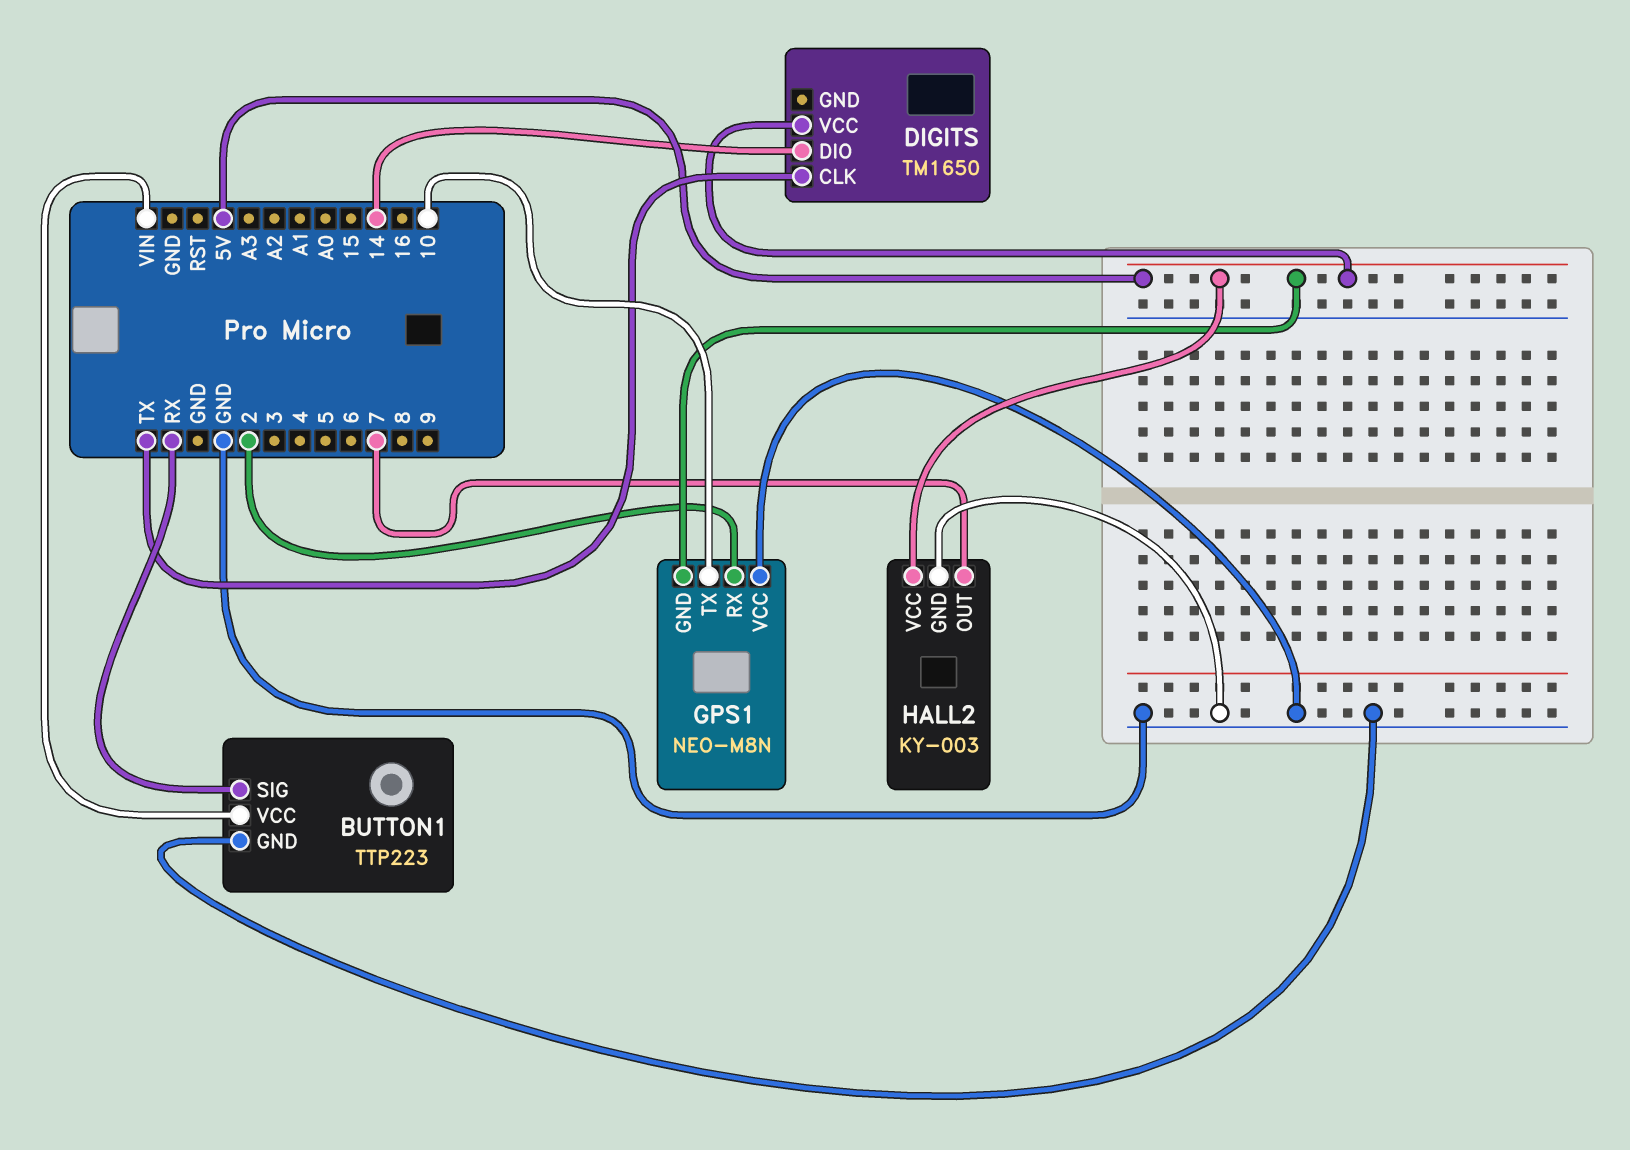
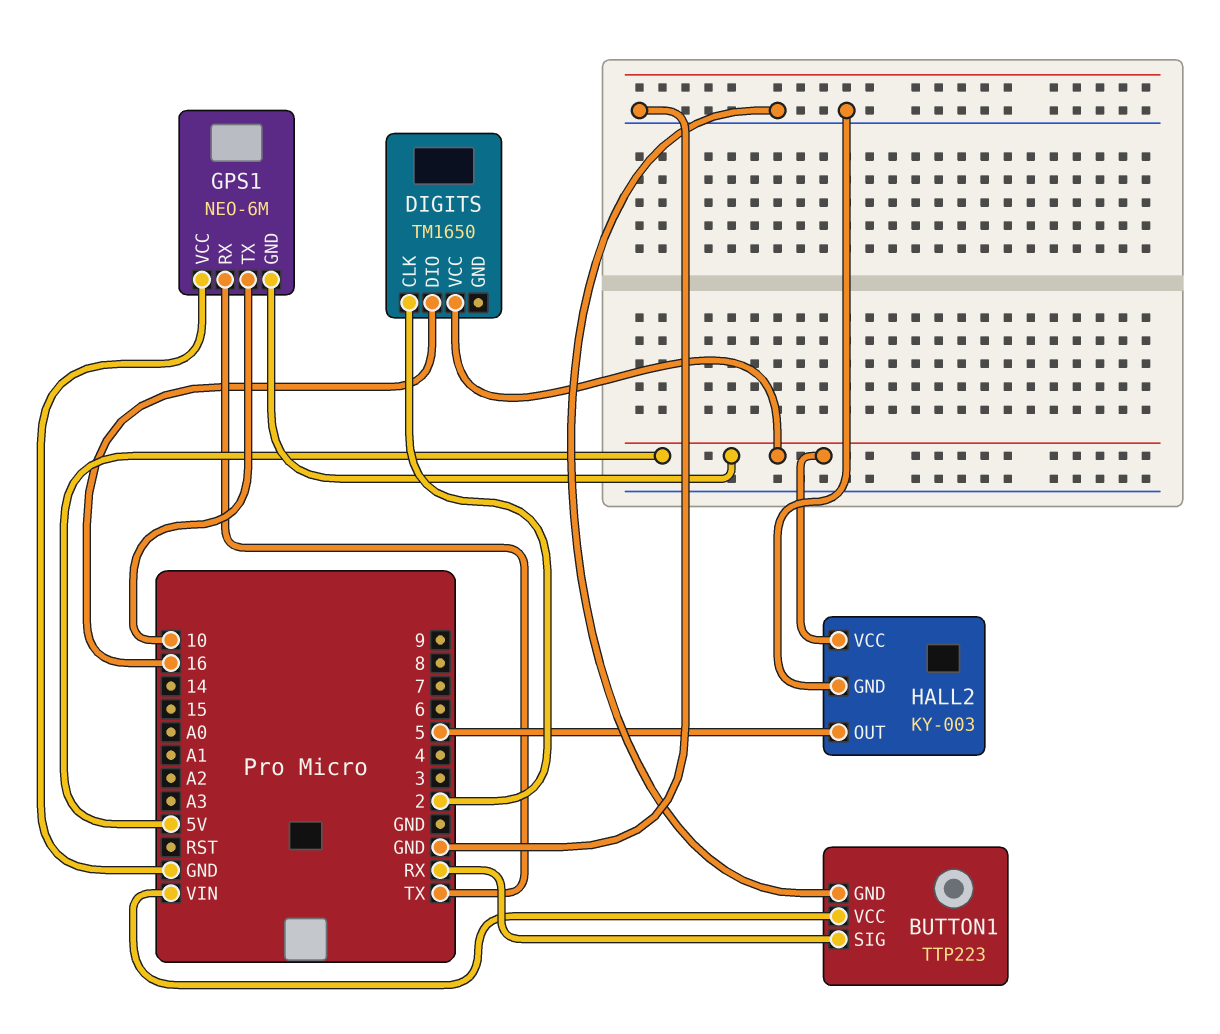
DIGITS pin CLK: TX -> 2
DIGITS pin DIO: 14 -> 16
GPS1: NEO-M8N -> NEO-6M
GPS1 pin RX: 2 -> TX
HALL2 pin OUT: 7 -> 5

